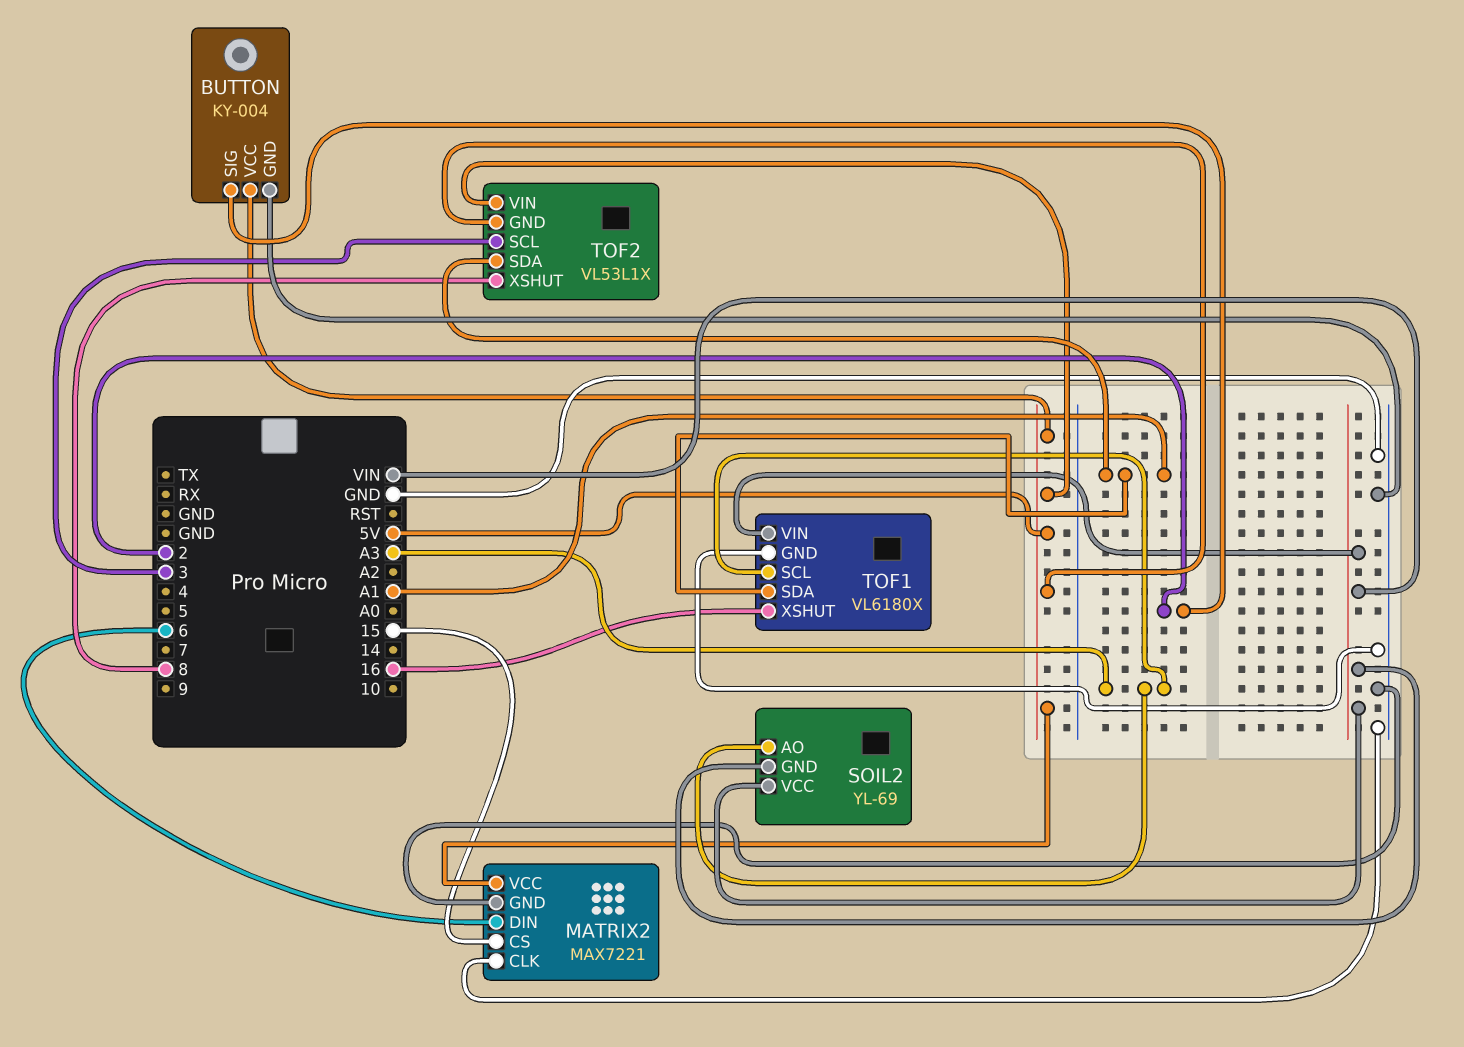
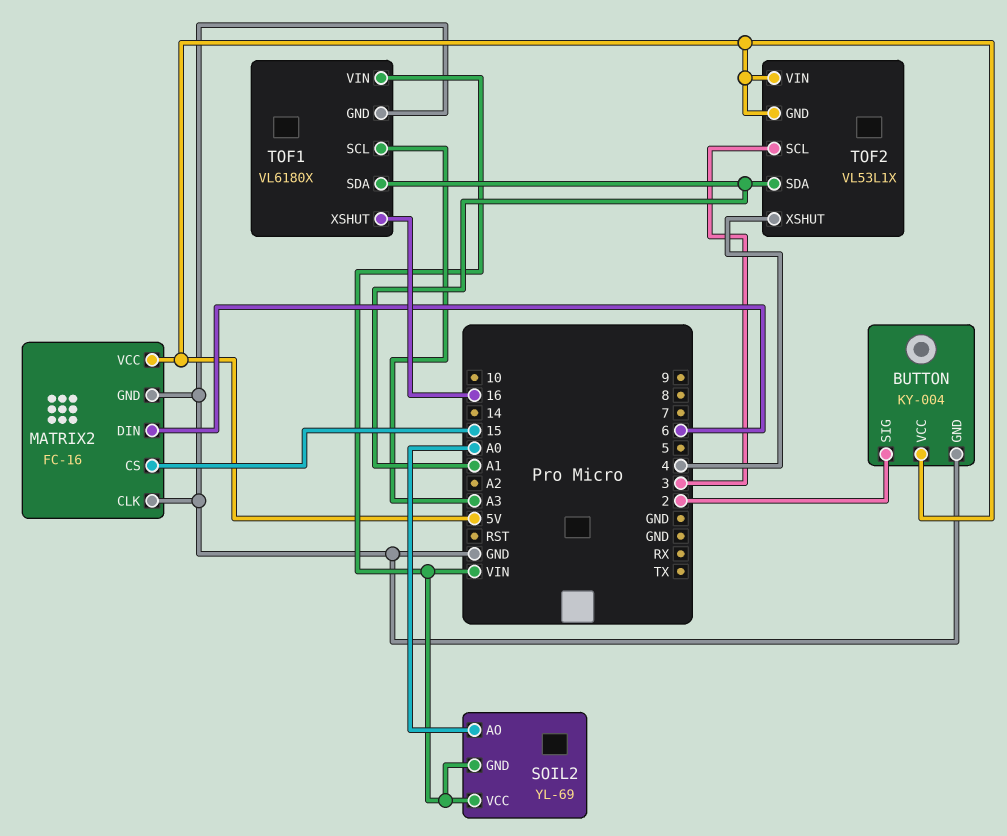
MATRIX2: MAX7221 -> FC-16
SOIL2 pin AO: A3 -> A0
TOF2 pin XSHUT: 8 -> 4

